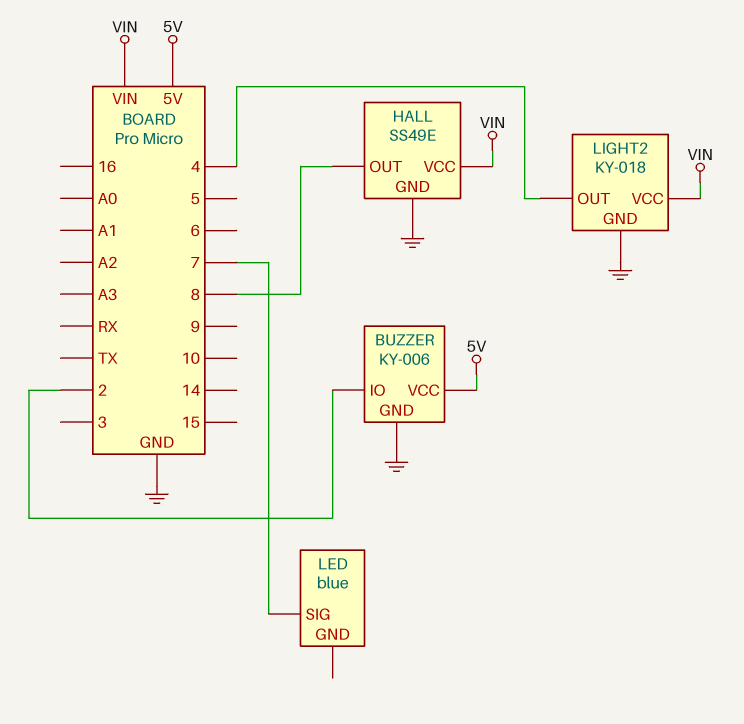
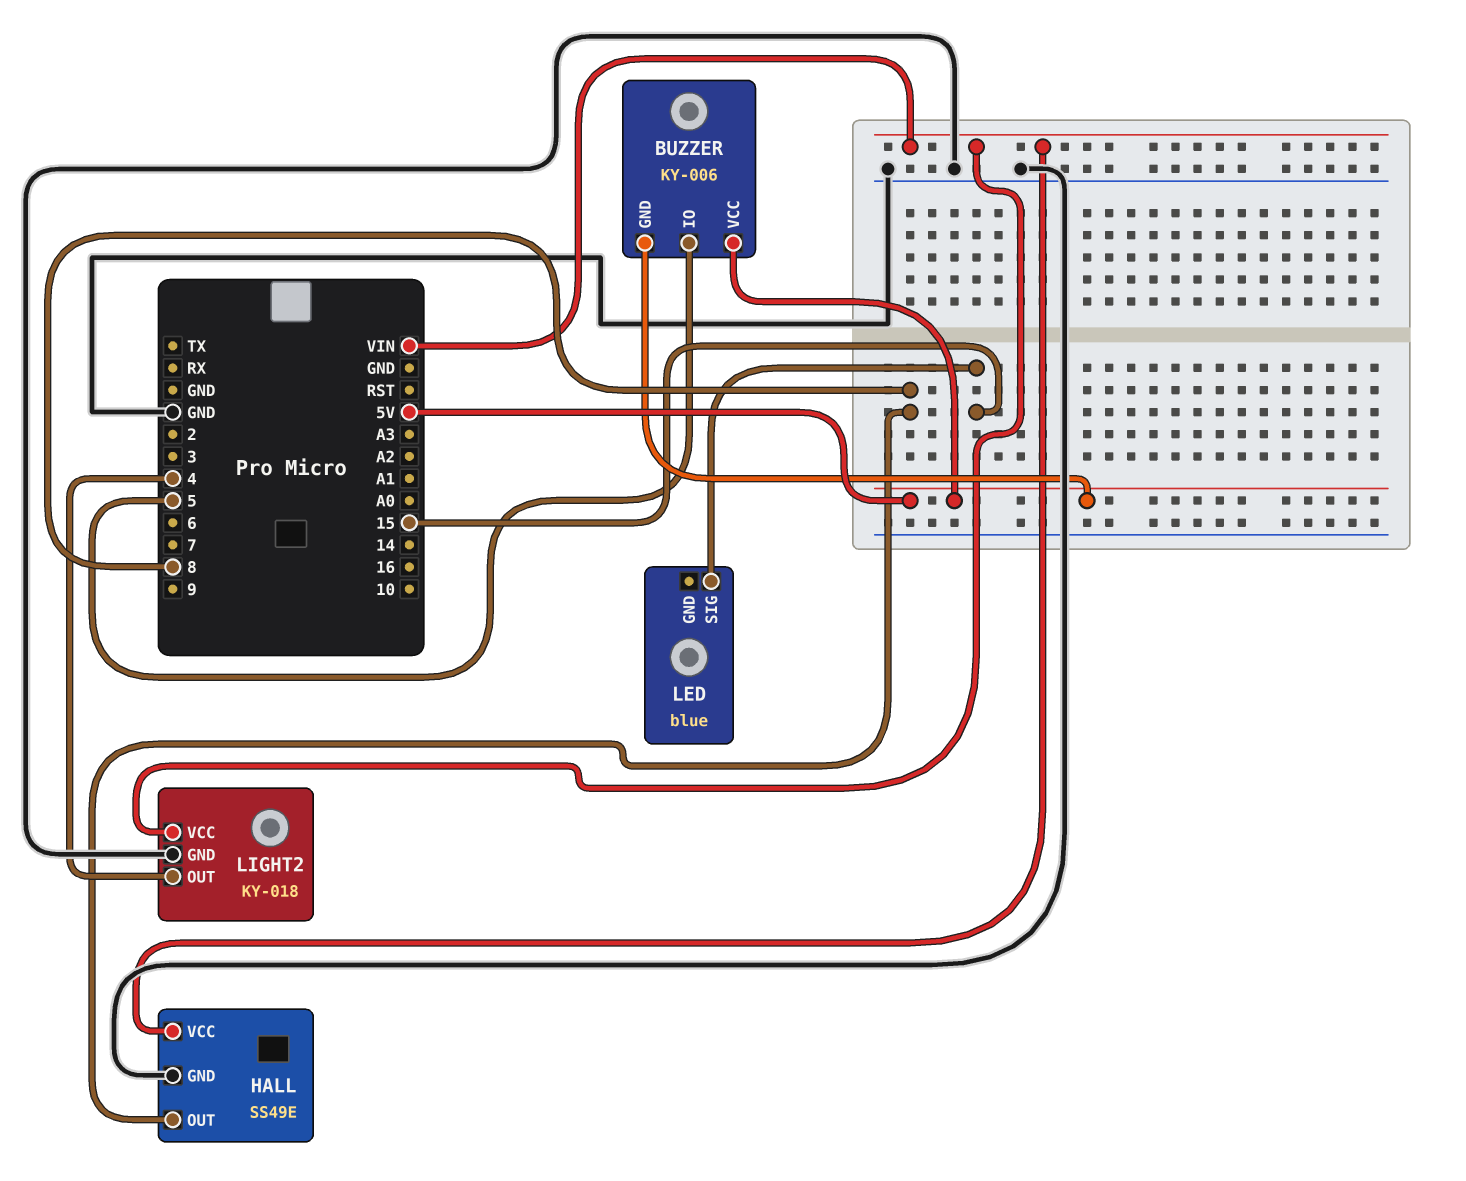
BUZZER pin GND: GND -> 5V
BUZZER pin IO: 2 -> 5
LED pin SIG: 7 -> 15

